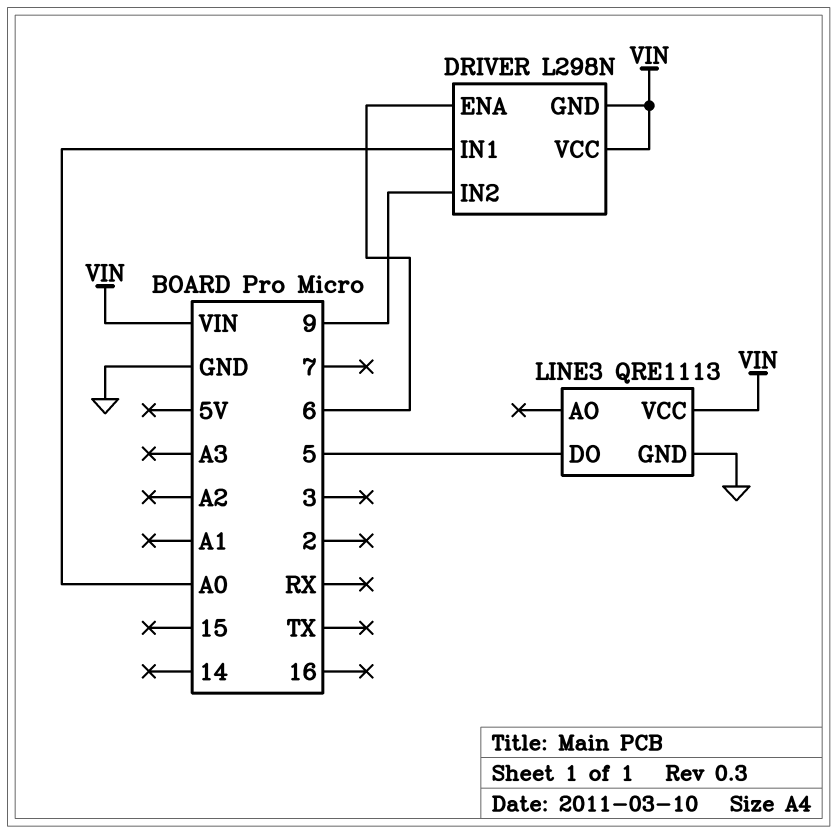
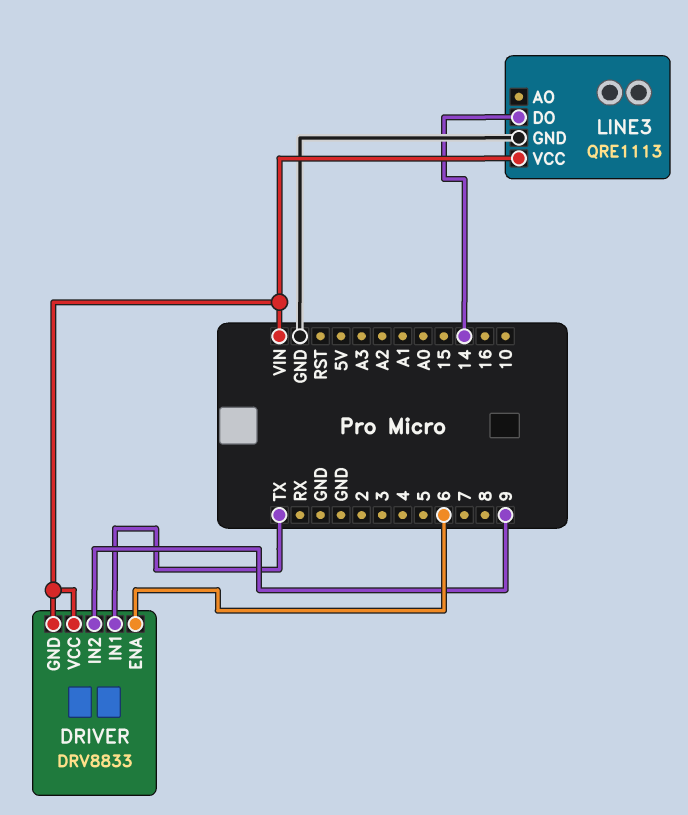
DRIVER: L298N -> DRV8833
DRIVER pin IN1: A0 -> TX
LINE3 pin DO: 5 -> 14

